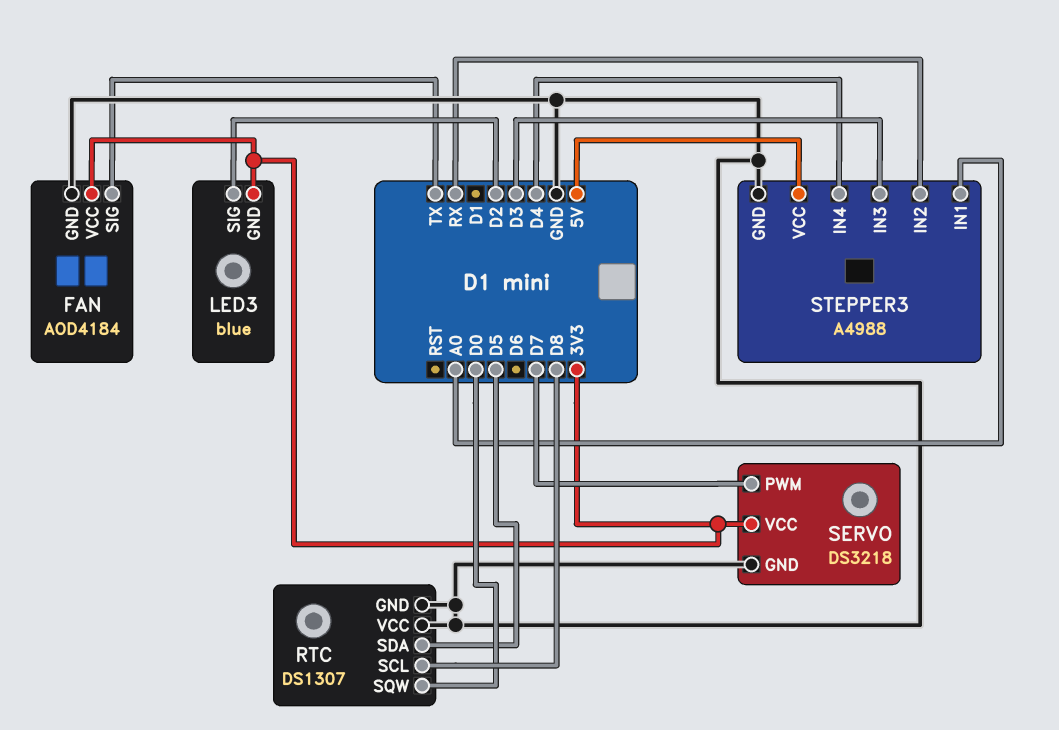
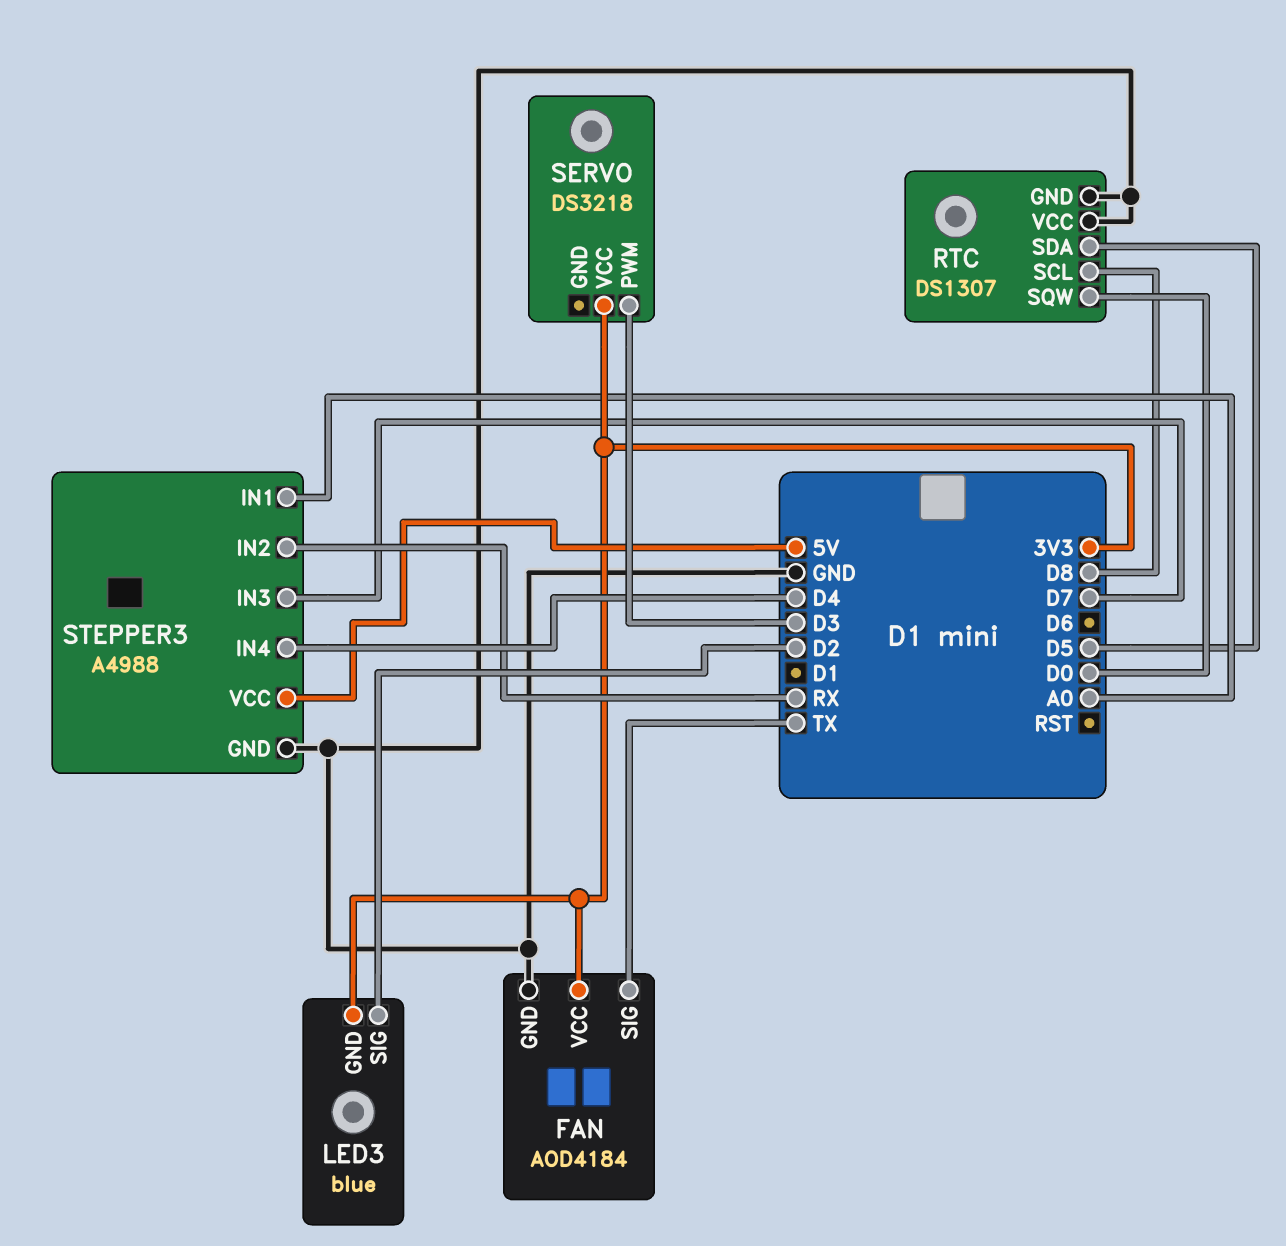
SERVO pin GND: GND -> none
SERVO pin PWM: D7 -> D3
STEPPER3 pin IN3: D3 -> D7

